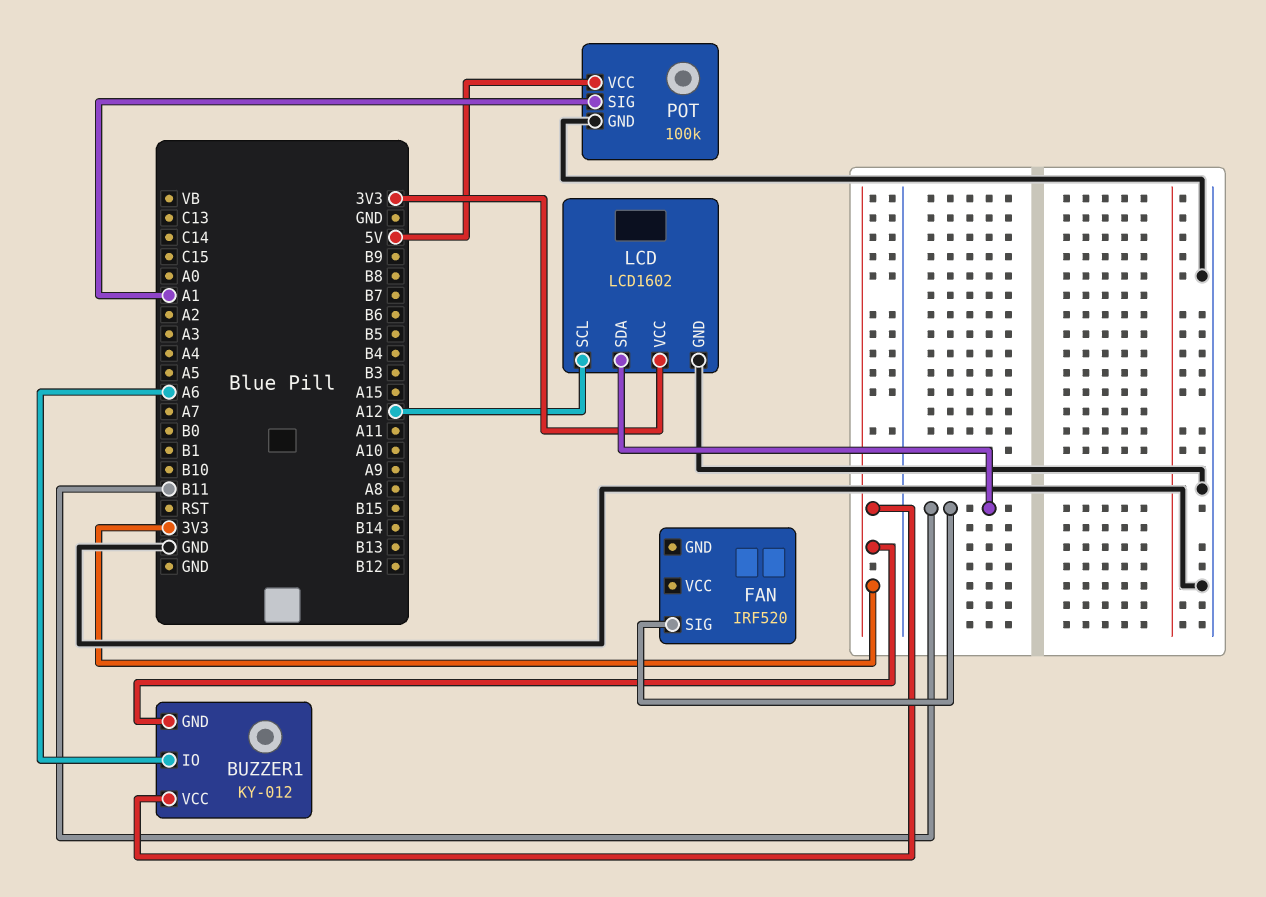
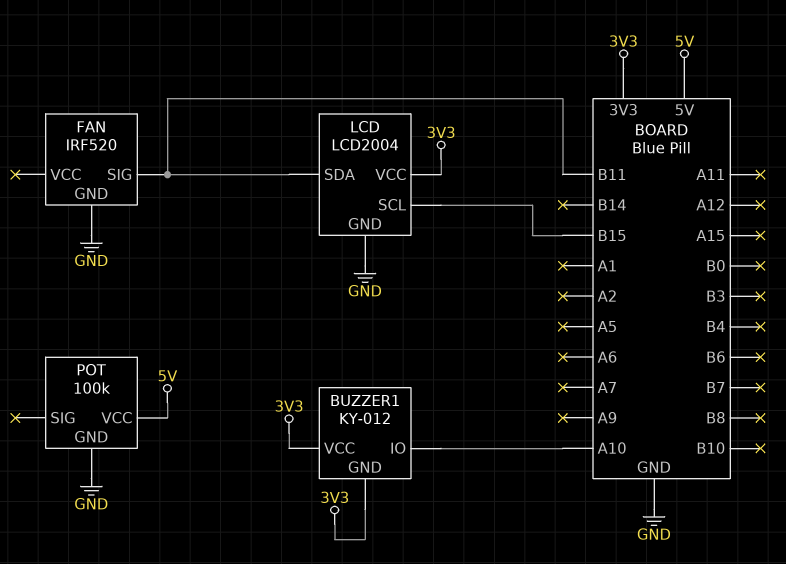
BUZZER1 pin IO: A6 -> A10
FAN pin GND: none -> GND
LCD: LCD1602 -> LCD2004
LCD pin SCL: A12 -> B15
POT pin SIG: A1 -> none

